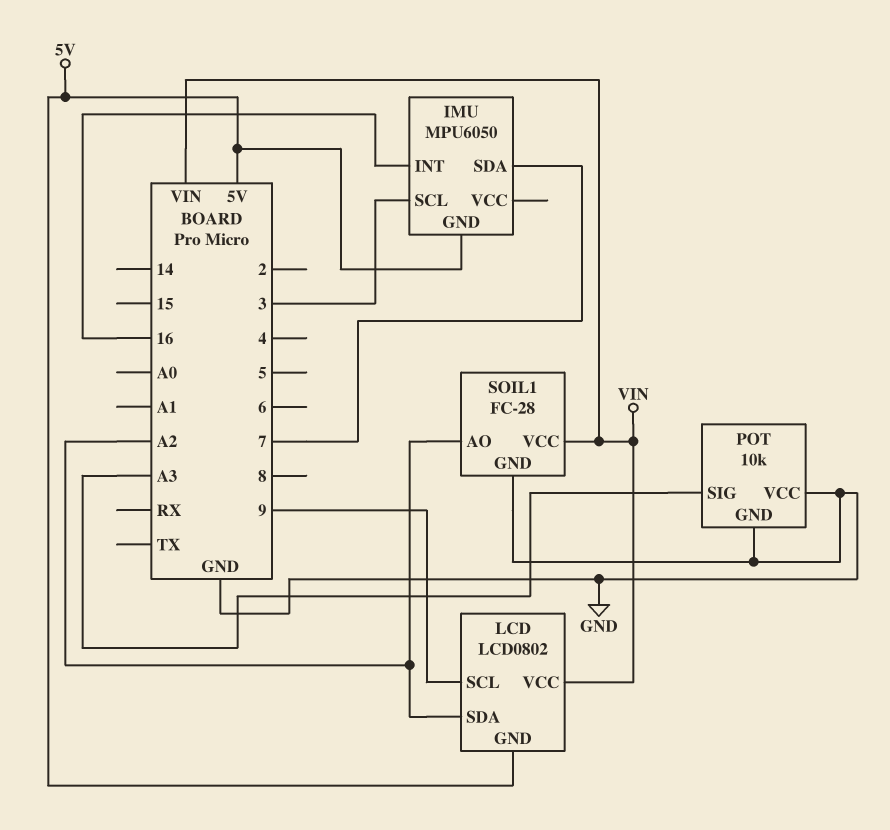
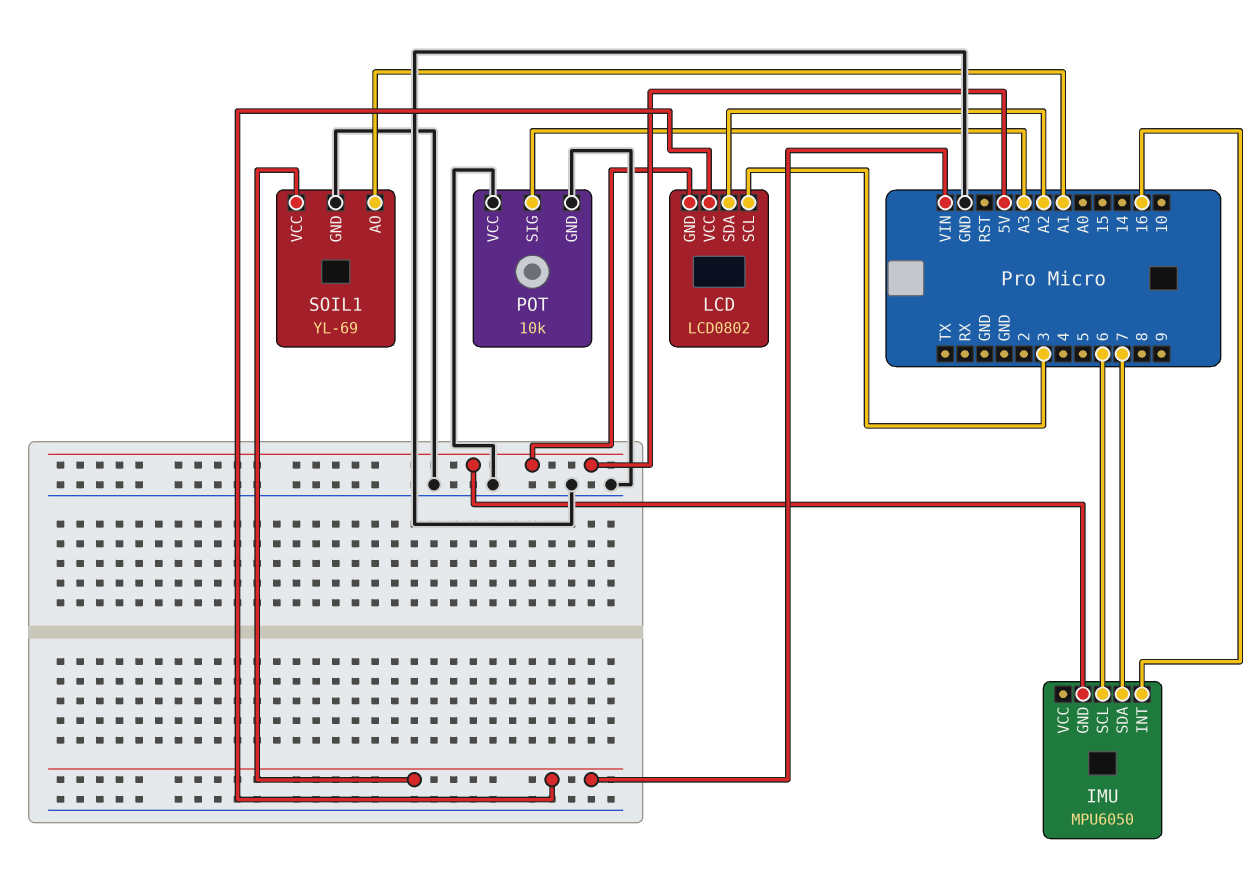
IMU pin SCL: 3 -> 6
LCD pin SCL: 9 -> 3
SOIL1: FC-28 -> YL-69
SOIL1 pin AO: A2 -> A1

